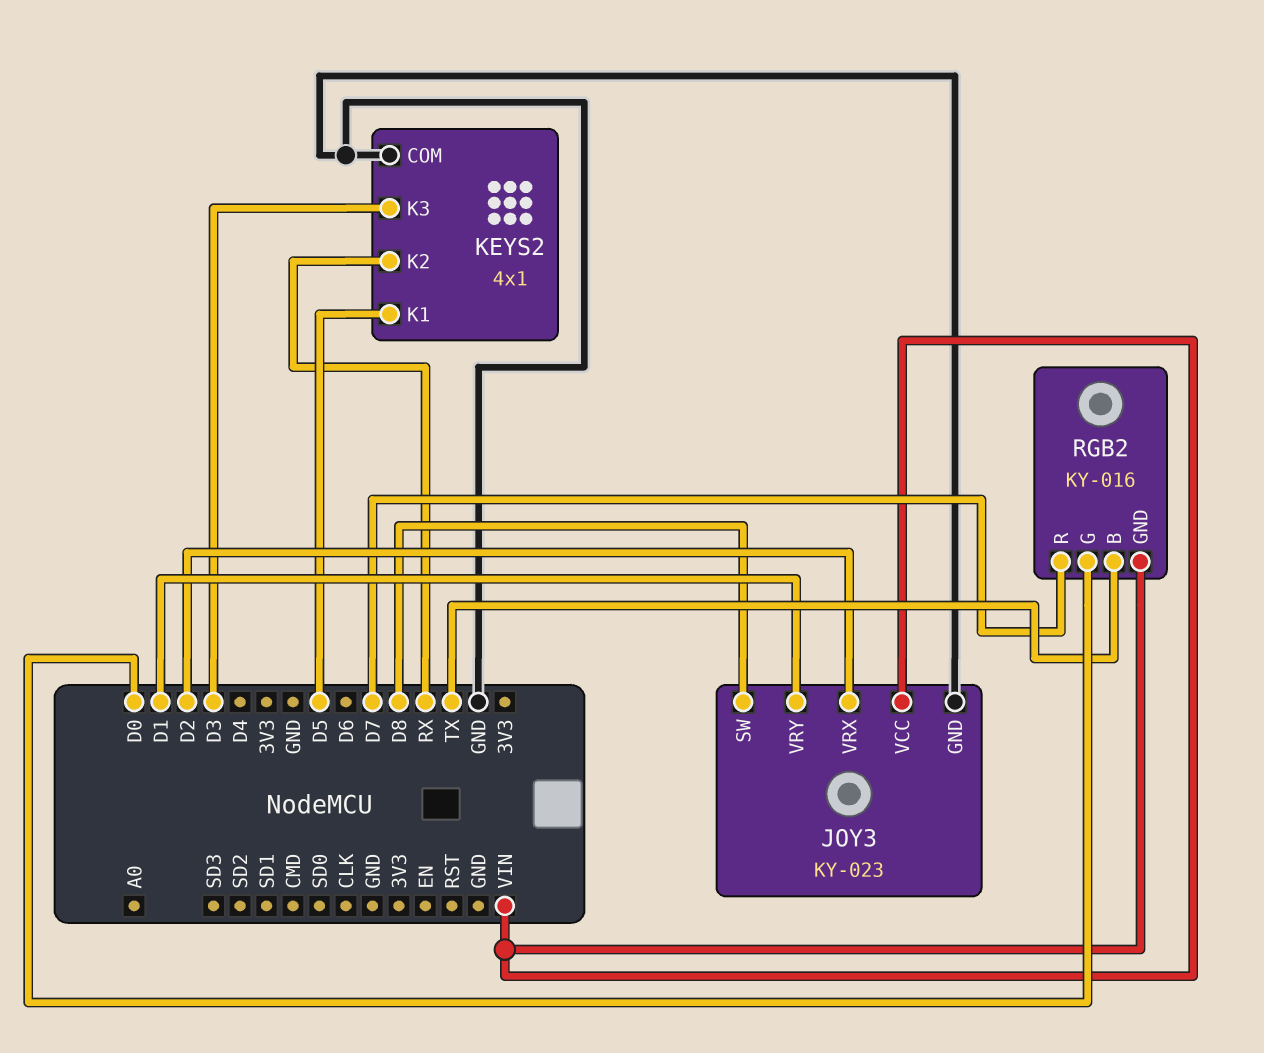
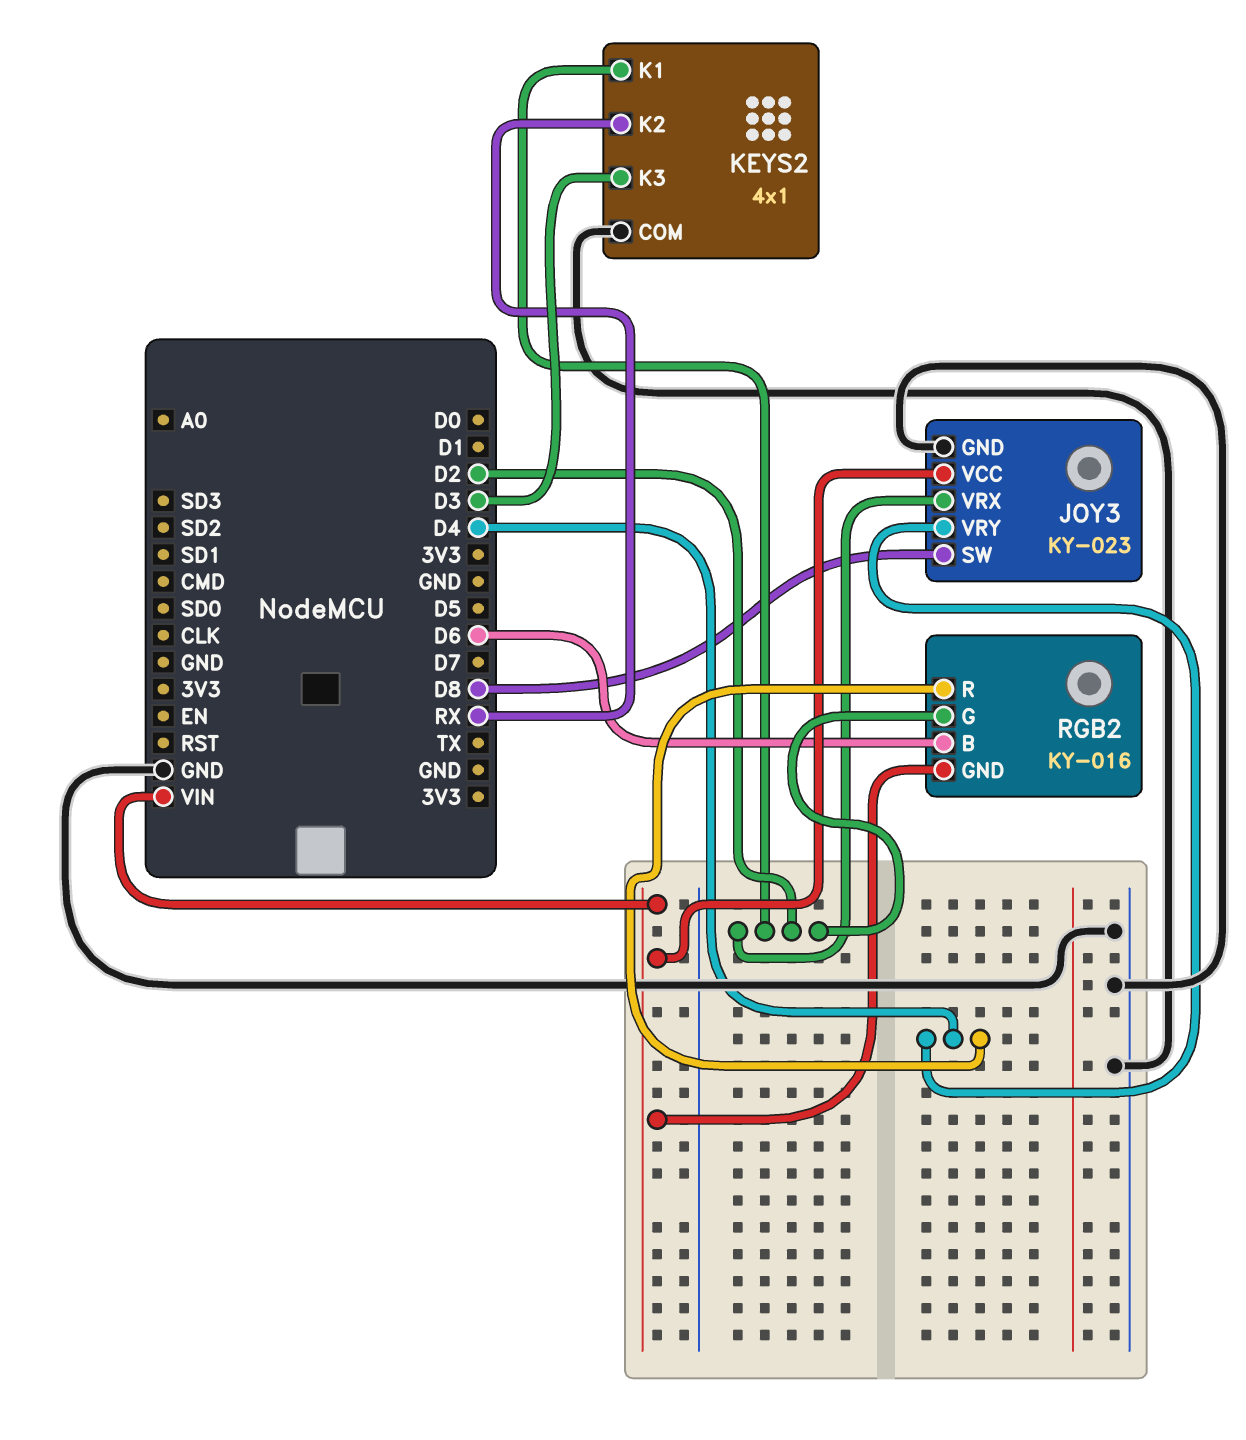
JOY3 pin VRY: D1 -> D4
KEYS2 pin K1: D5 -> D2
RGB2 pin B: TX -> D6
RGB2 pin G: D0 -> D2
RGB2 pin R: D7 -> D4

